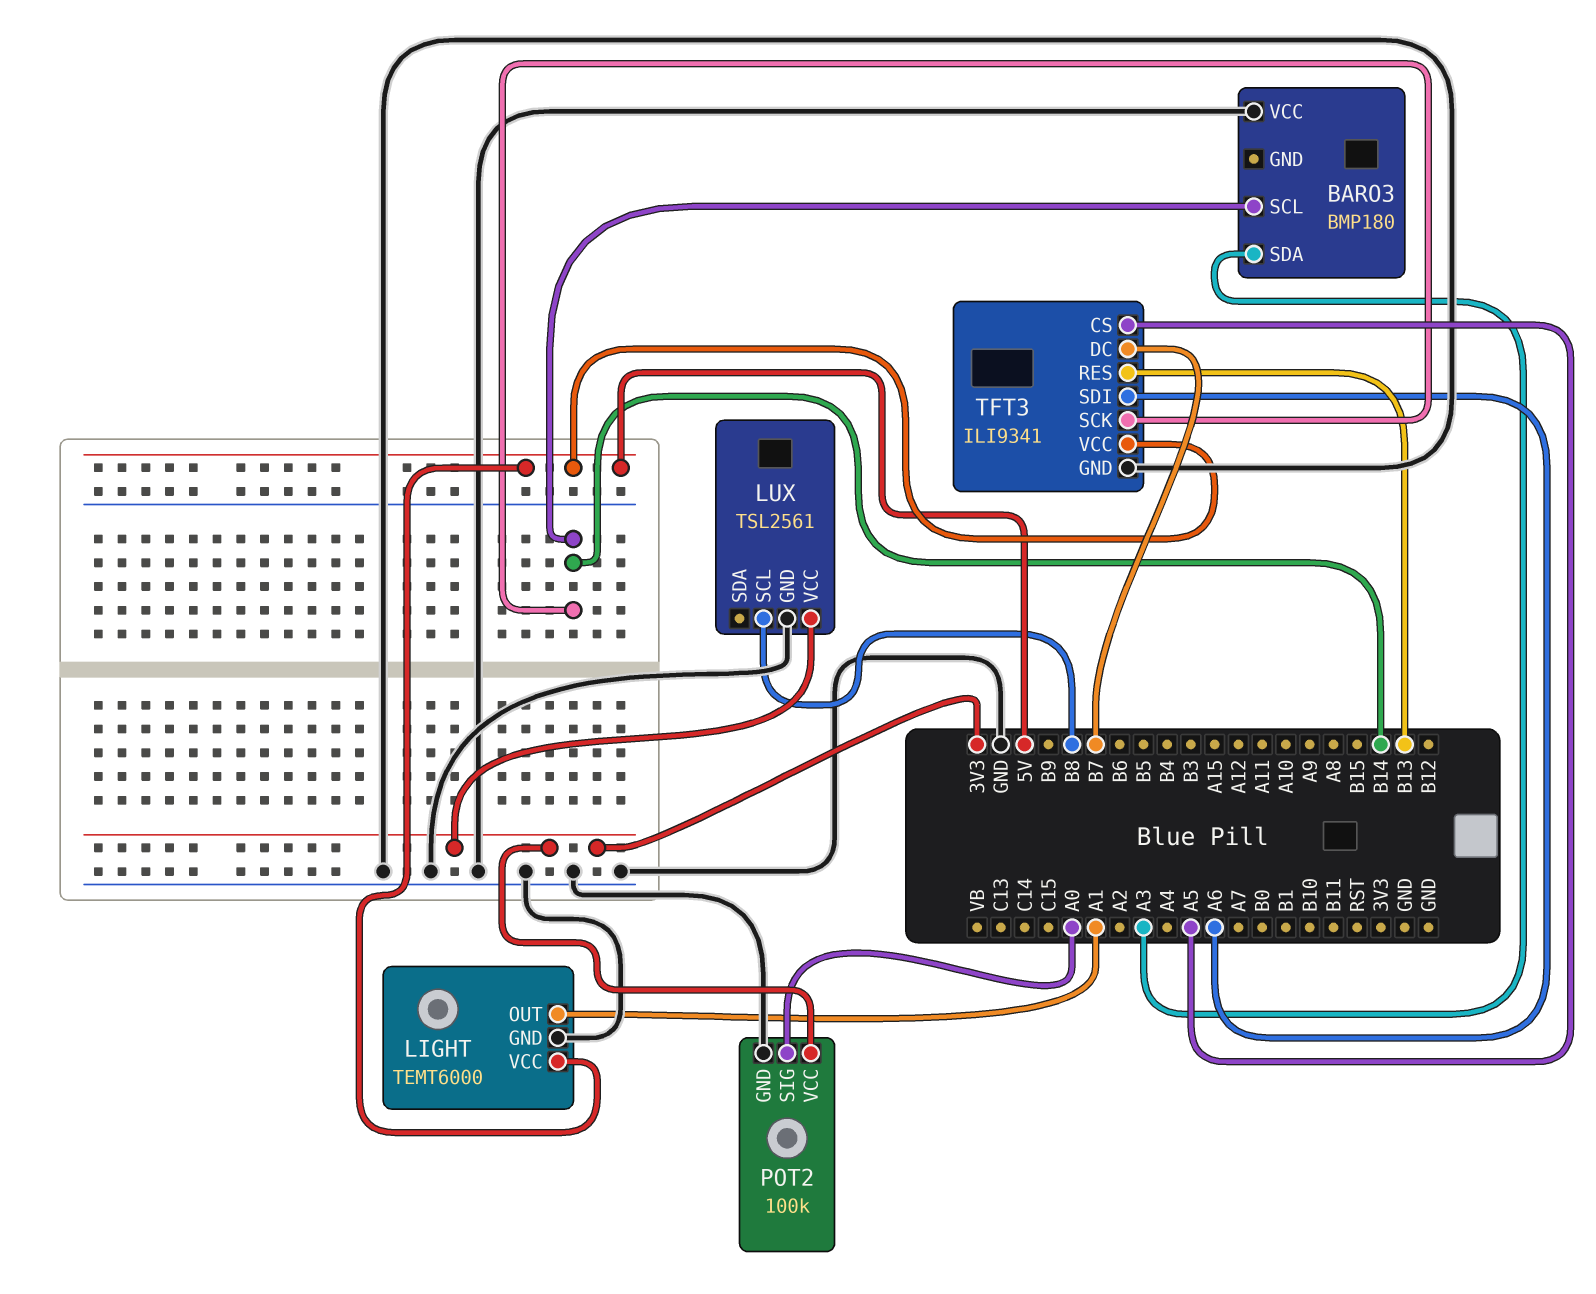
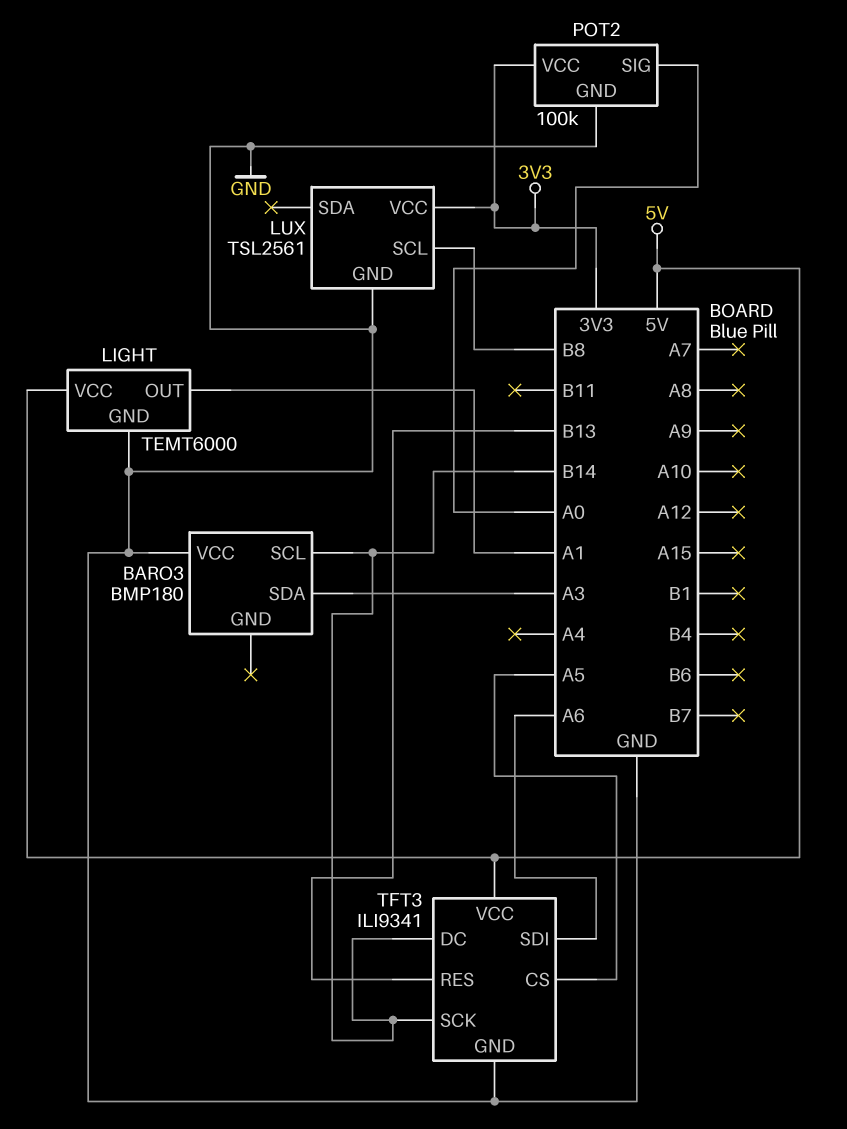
TFT3 pin DC: B7 -> B14

